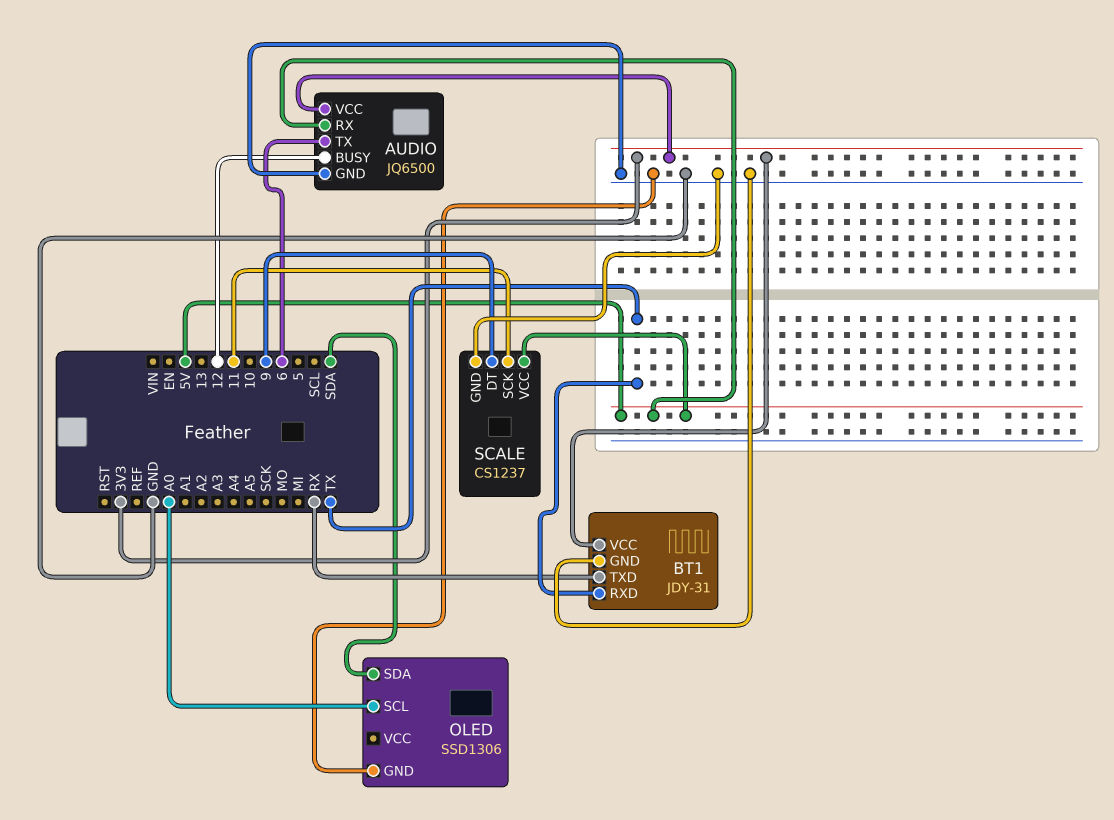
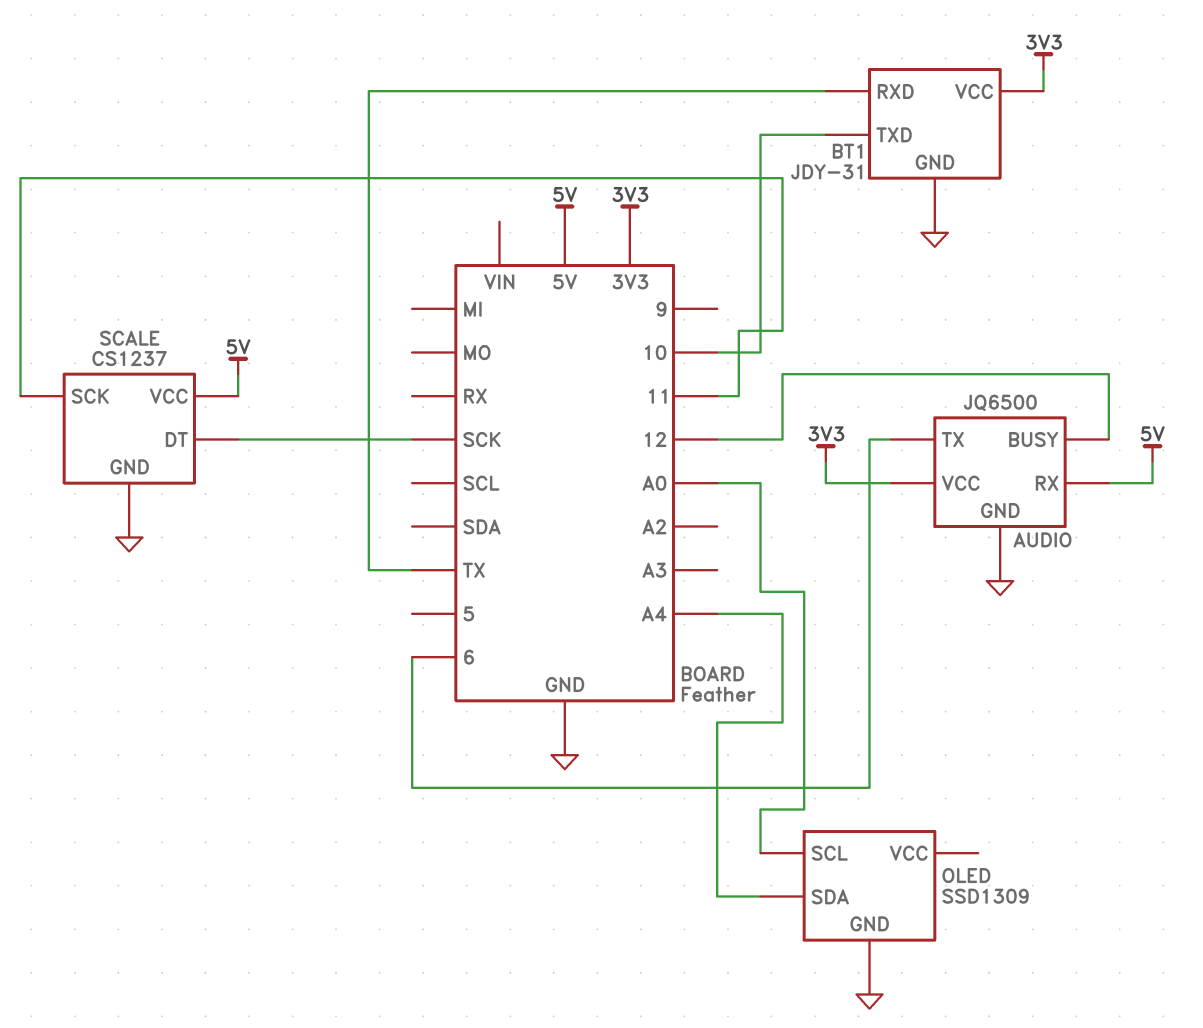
BT1 pin TXD: RX -> 10
OLED: SSD1306 -> SSD1309
OLED pin SDA: SDA -> A4
SCALE pin DT: 9 -> SCK

